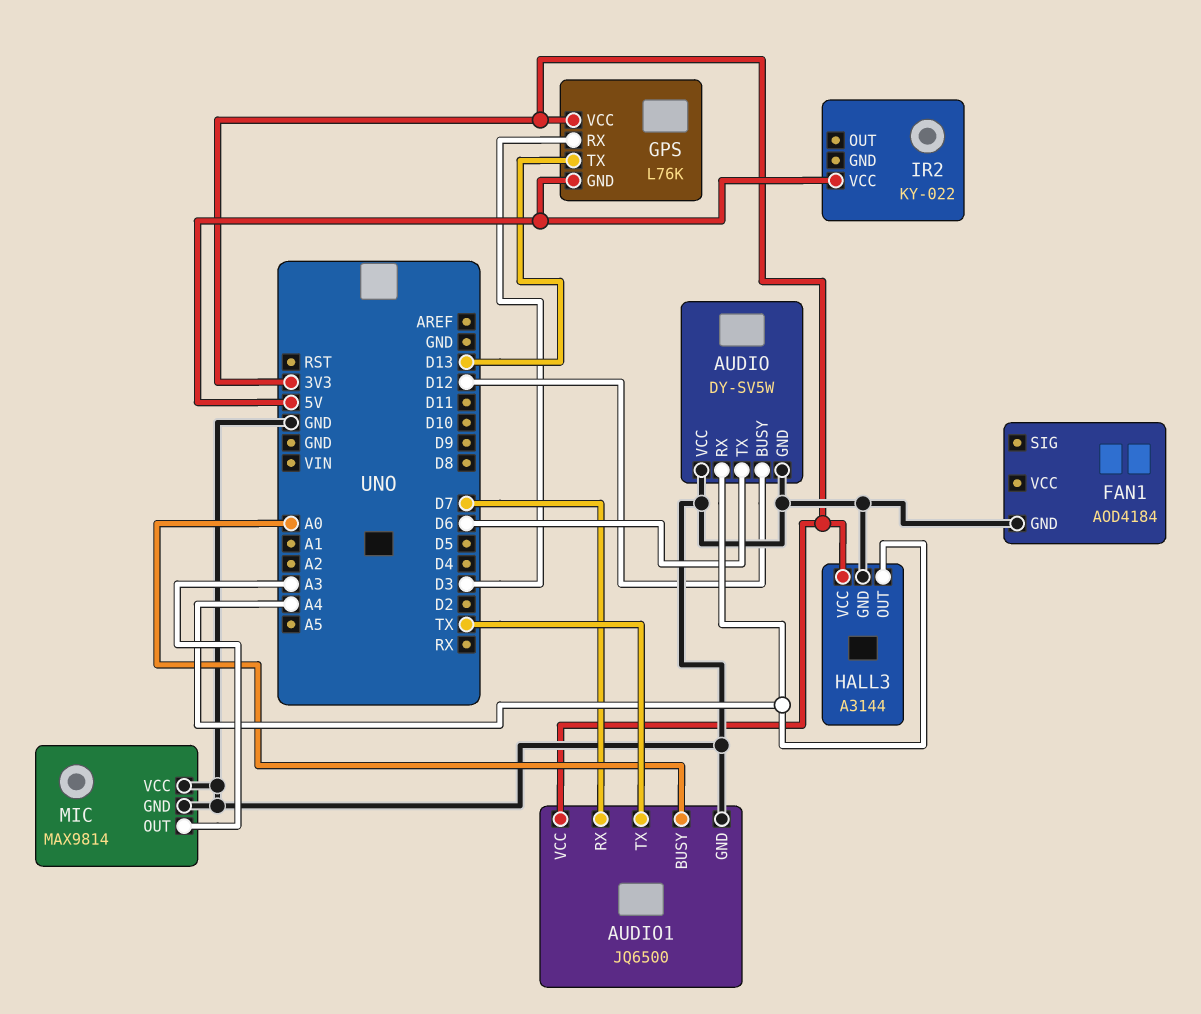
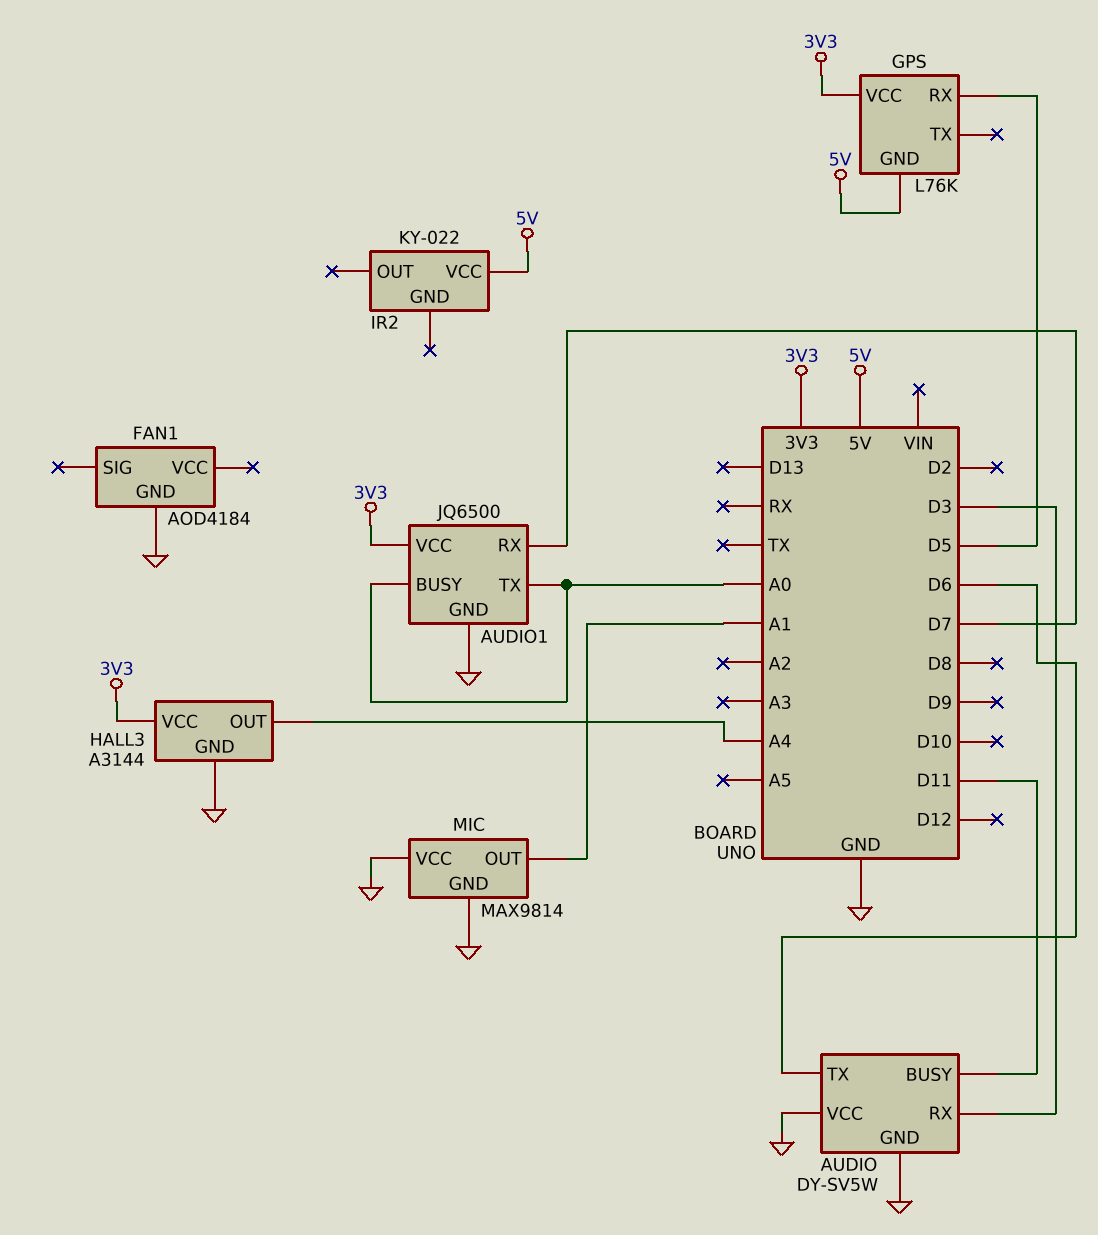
AUDIO pin BUSY: D12 -> D11
AUDIO pin RX: A4 -> D3
AUDIO1 pin TX: TX -> A0
GPS pin RX: D3 -> D5
GPS pin TX: D13 -> none
MIC pin OUT: A3 -> A1

